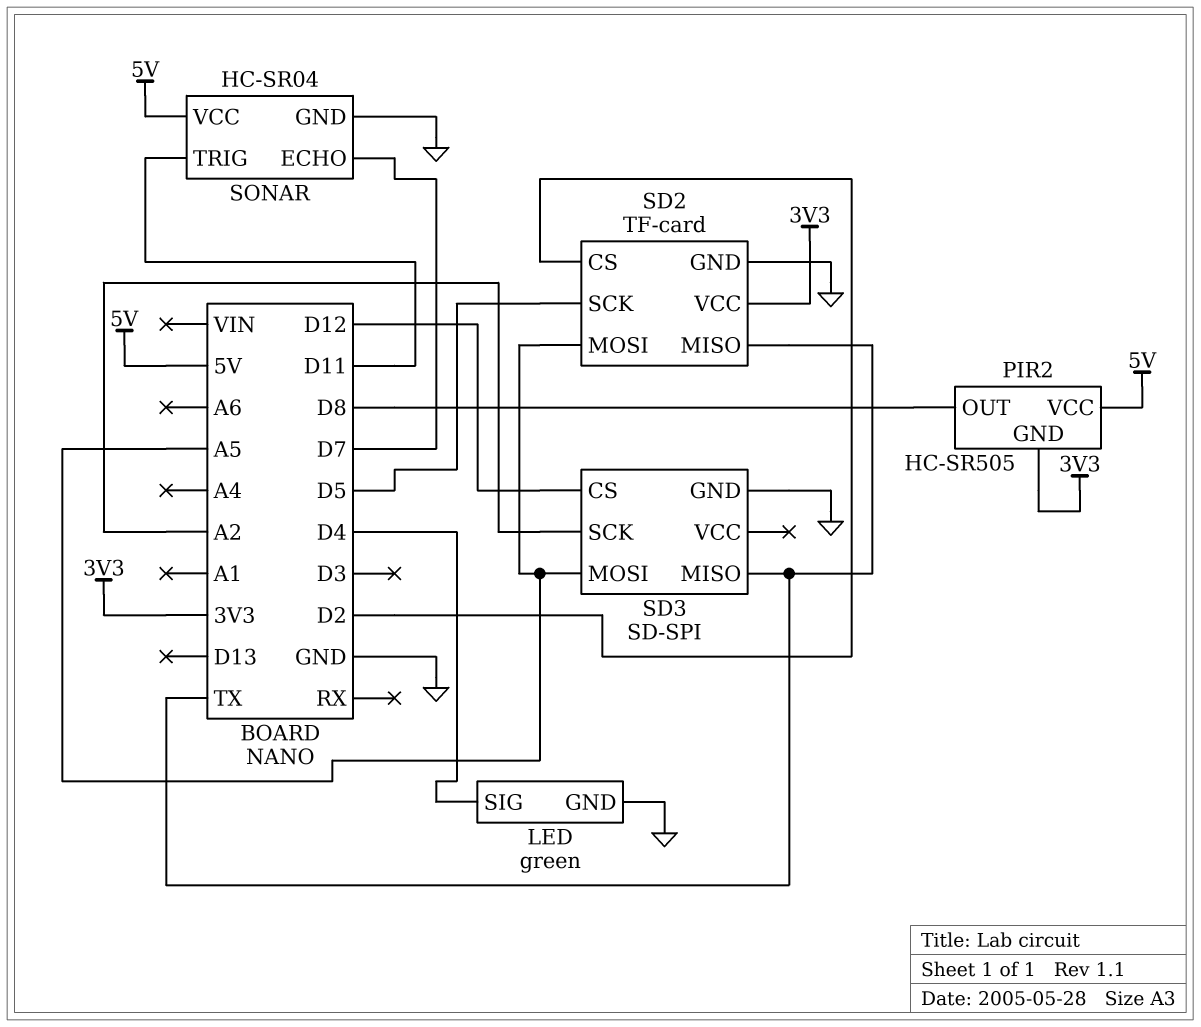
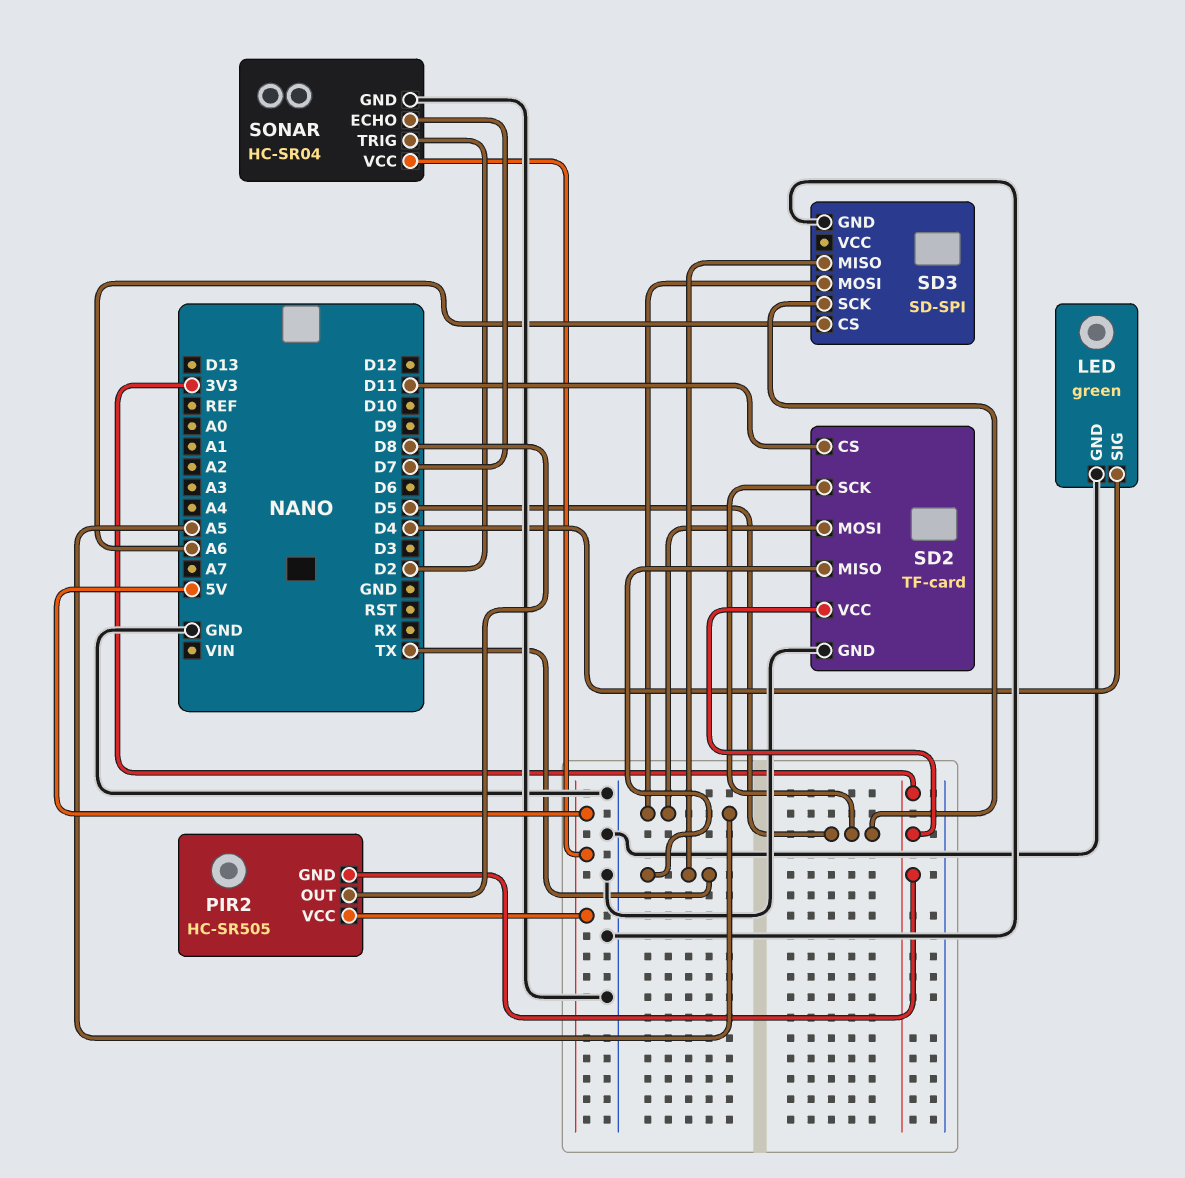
SD2 pin CS: D2 -> D11
SD3 pin CS: D12 -> A6
SD3 pin SCK: A2 -> D5
SONAR pin TRIG: D11 -> D2

